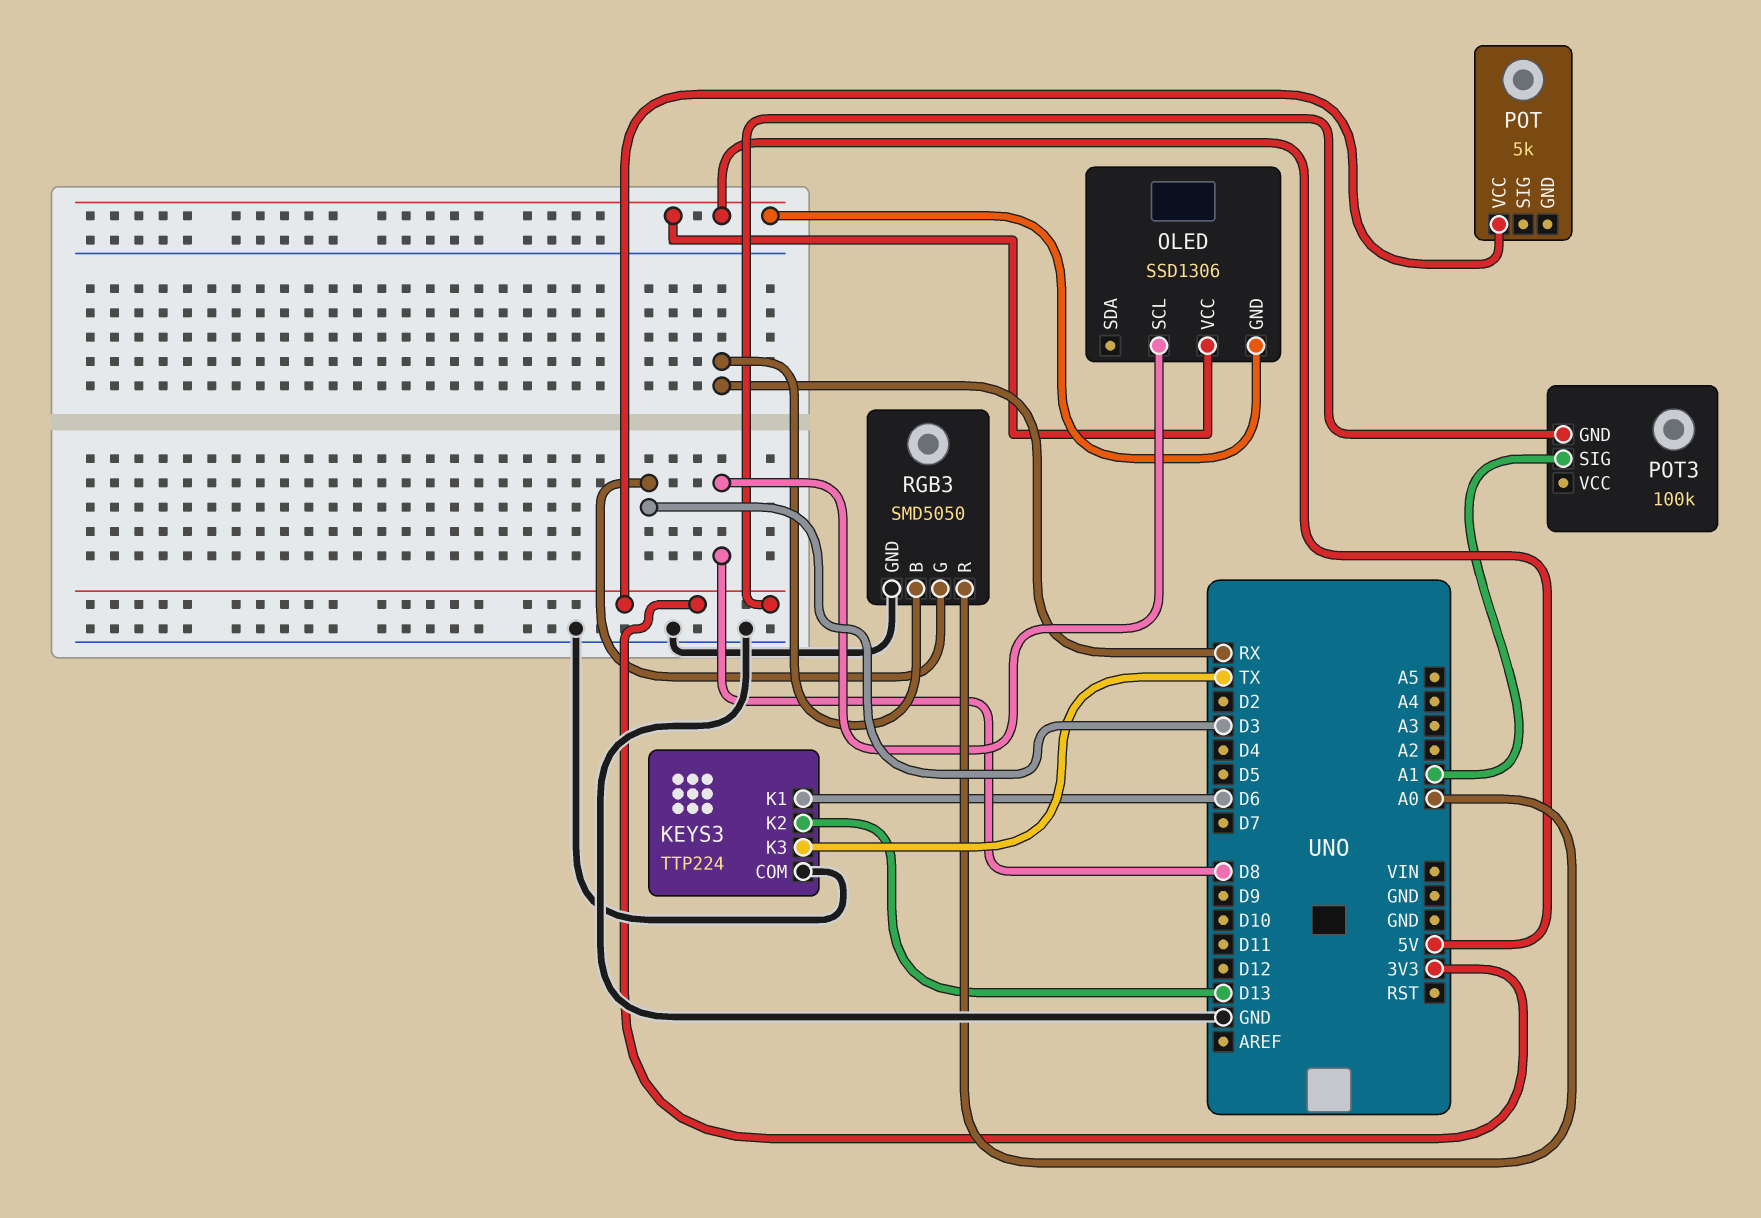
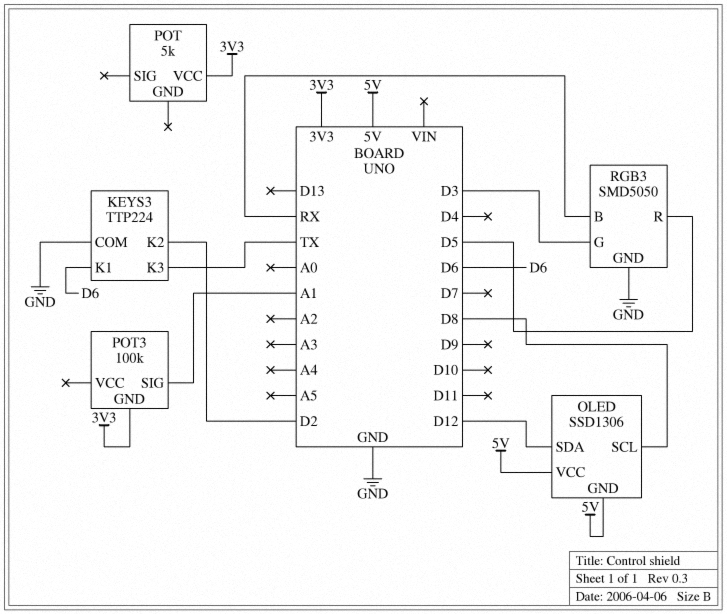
KEYS3 pin K2: D13 -> D2
OLED pin SDA: none -> D12
RGB3 pin R: A0 -> D5

